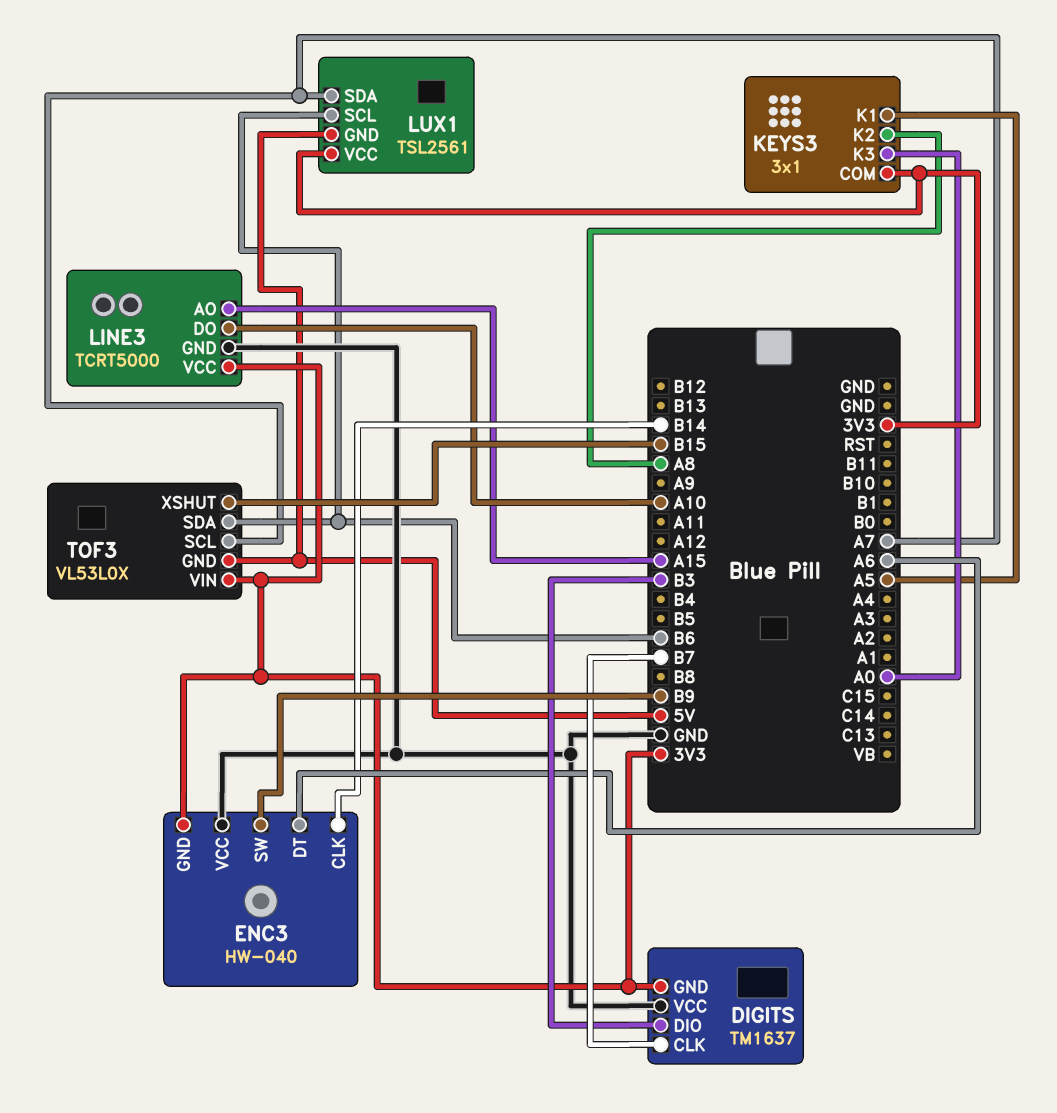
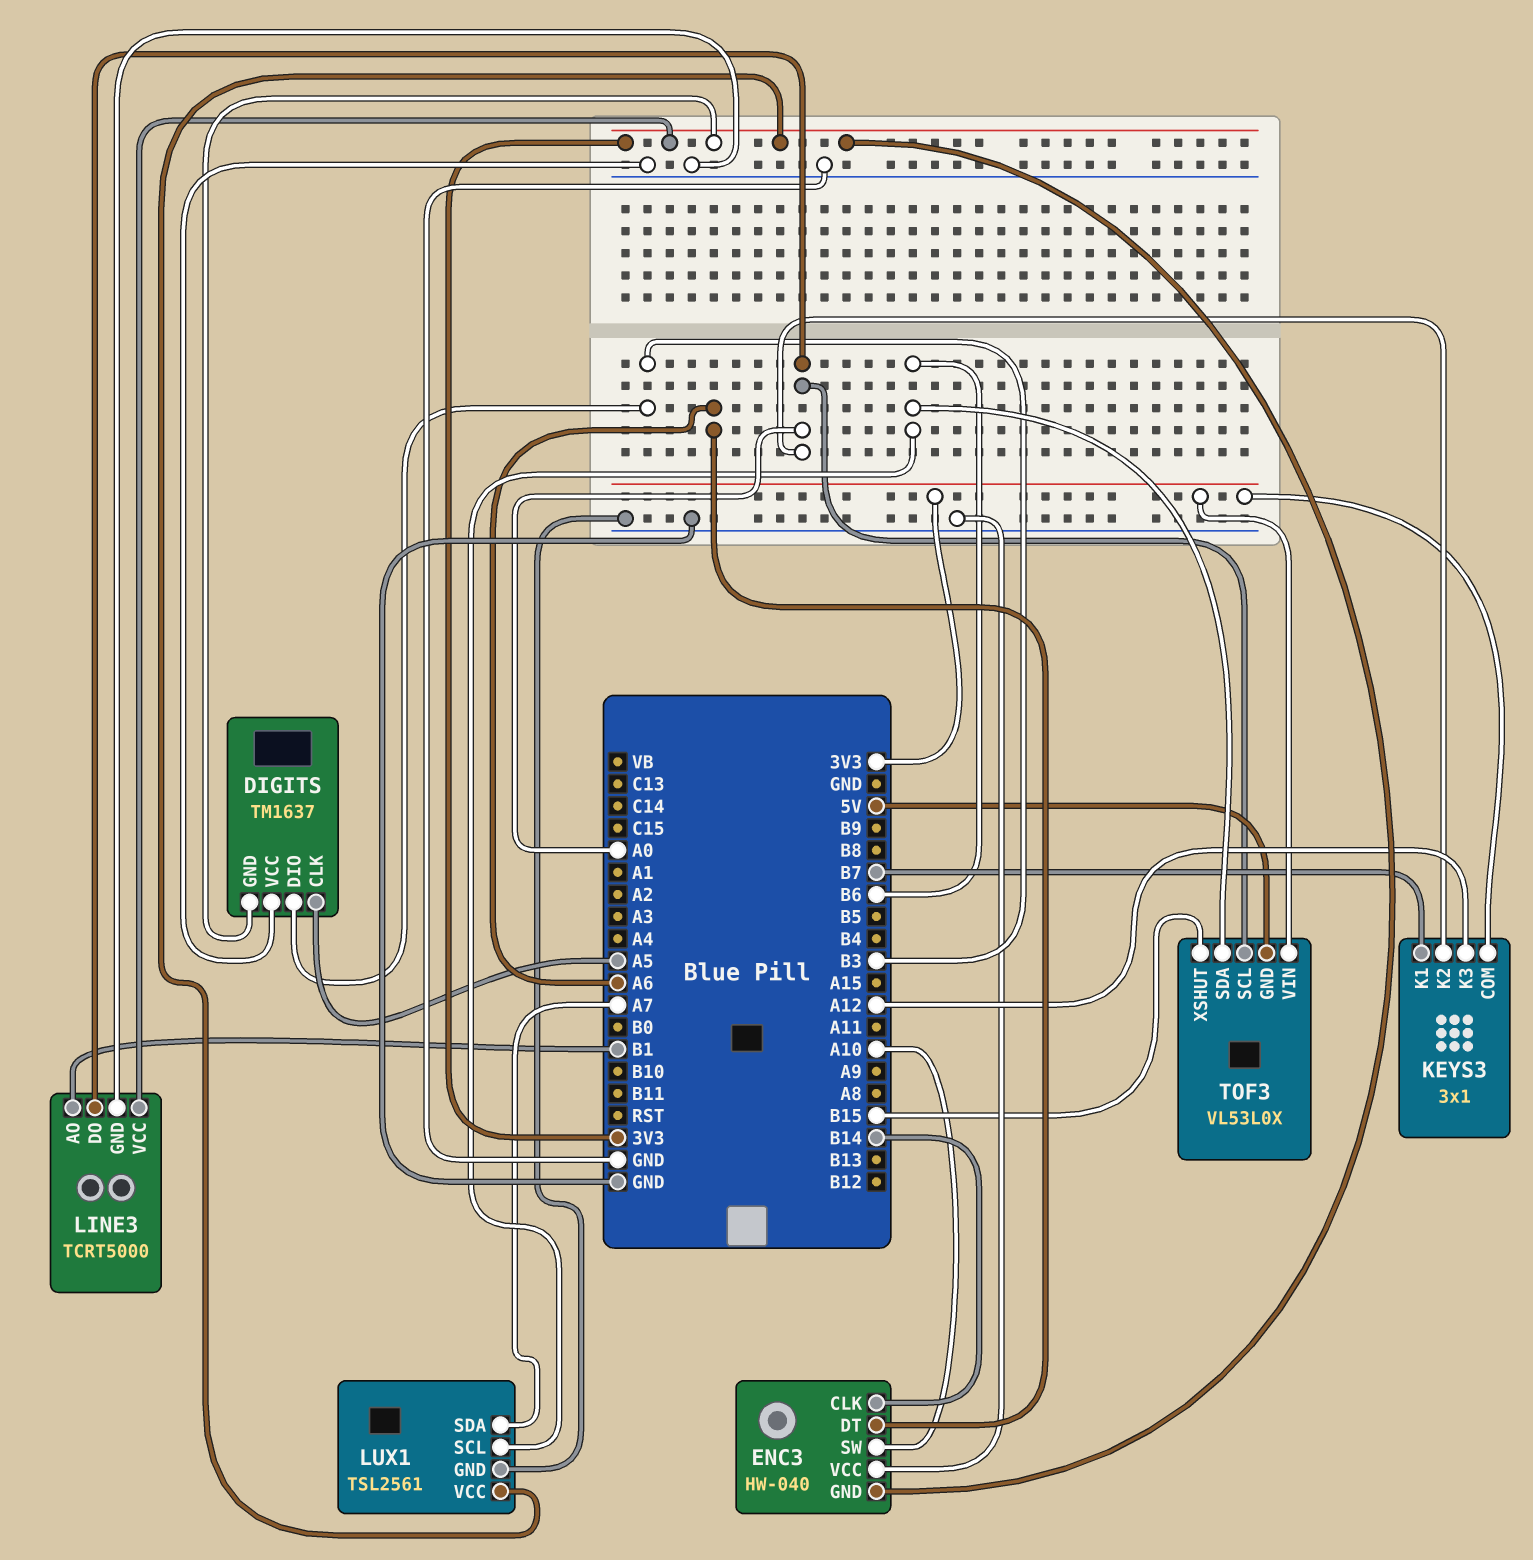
DIGITS pin CLK: B7 -> A5
ENC3 pin SW: B9 -> A10
KEYS3 pin K1: A5 -> B7
KEYS3 pin K2: A8 -> A0
KEYS3 pin K3: A0 -> A12
LINE3 pin AO: A15 -> B1
LINE3 pin DO: A10 -> A0
LUX1 pin GND: 5V -> GND
TOF3 pin SCL: A7 -> A0

